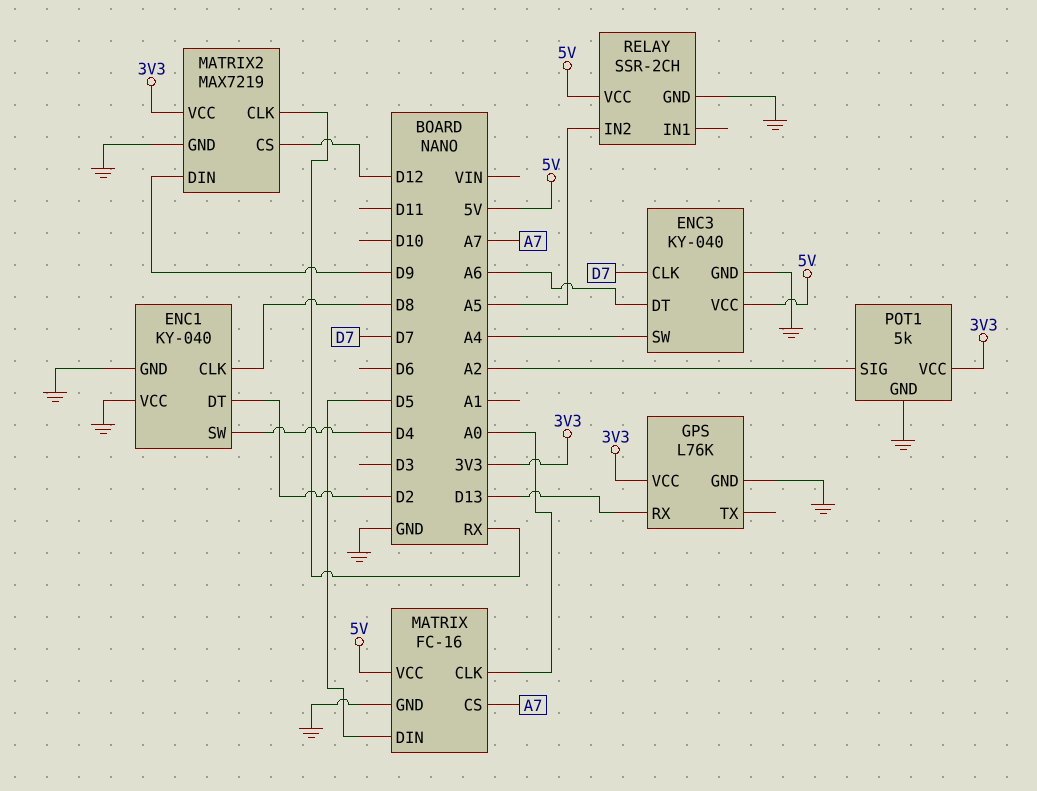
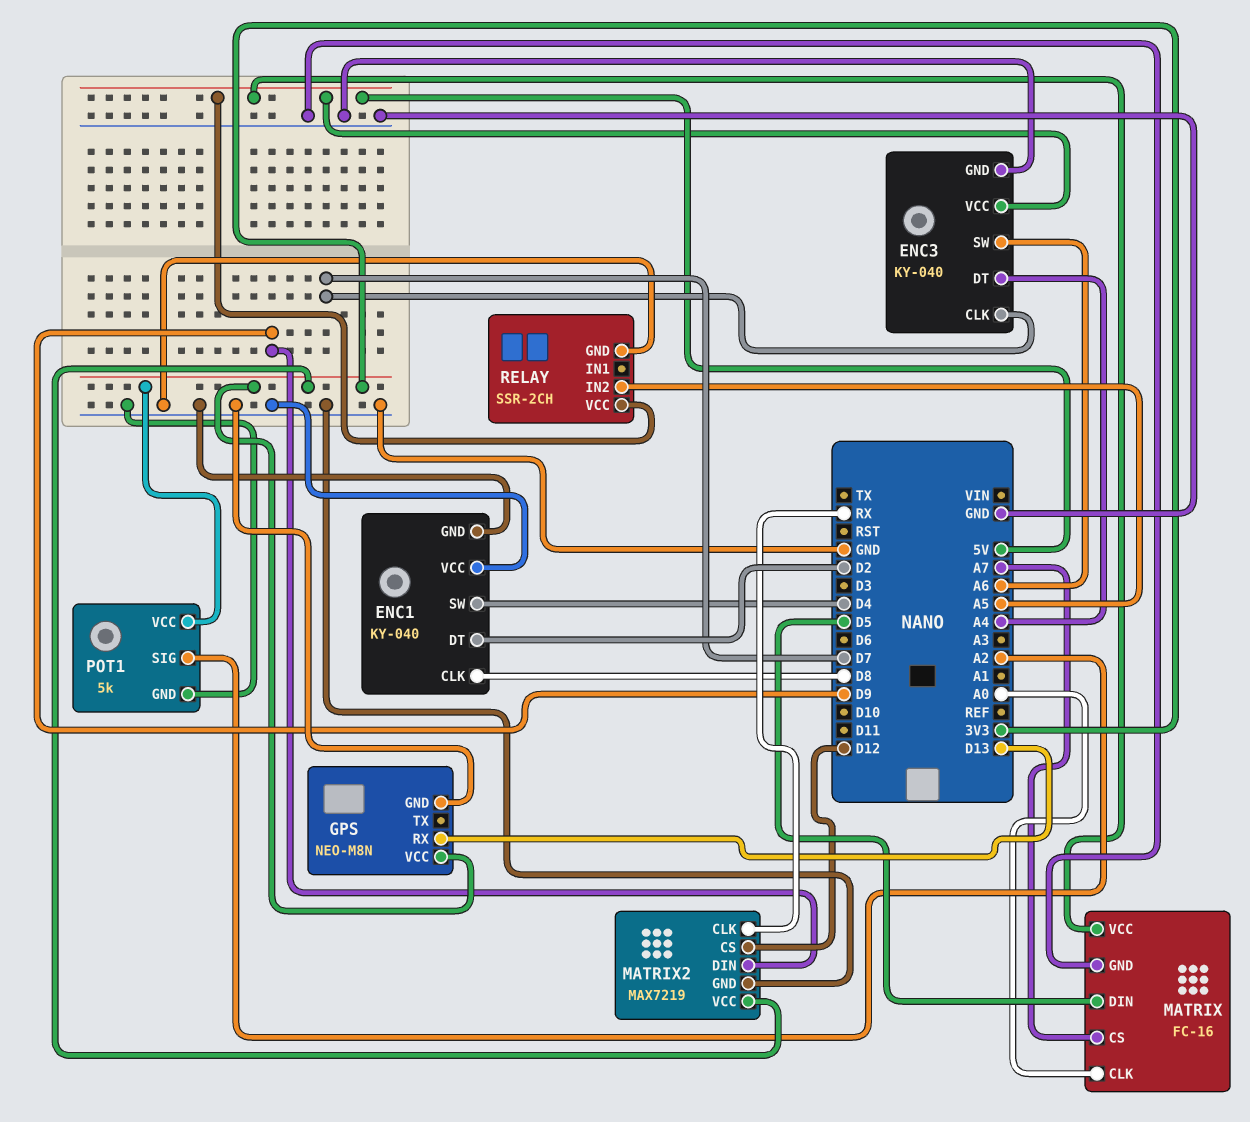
ENC3 pin DT: A6 -> A4
ENC3 pin SW: A4 -> A6
GPS: L76K -> NEO-M8N

